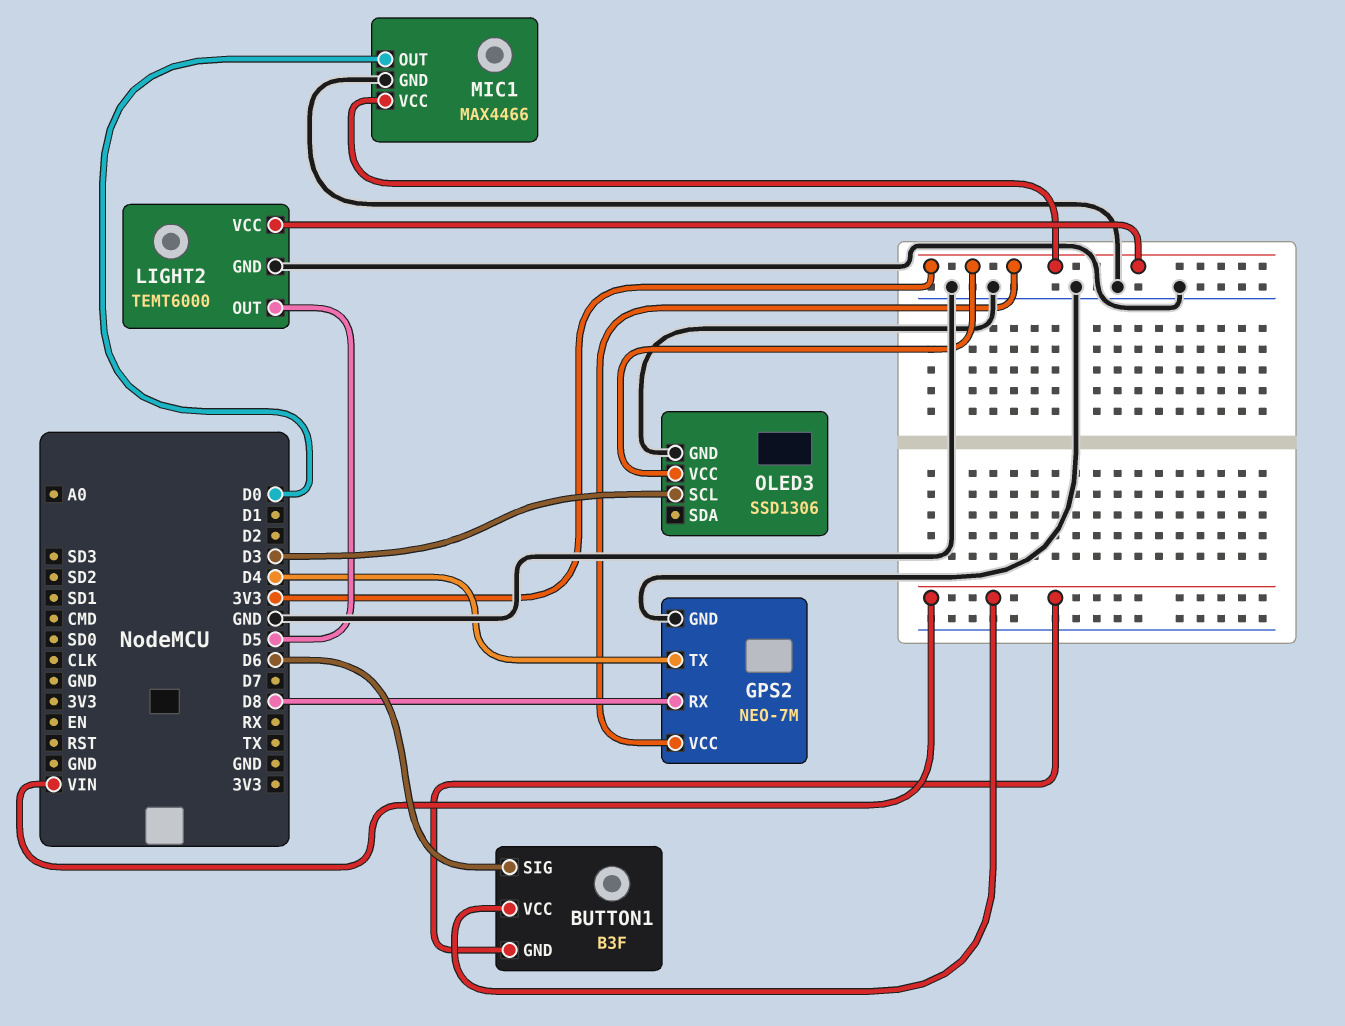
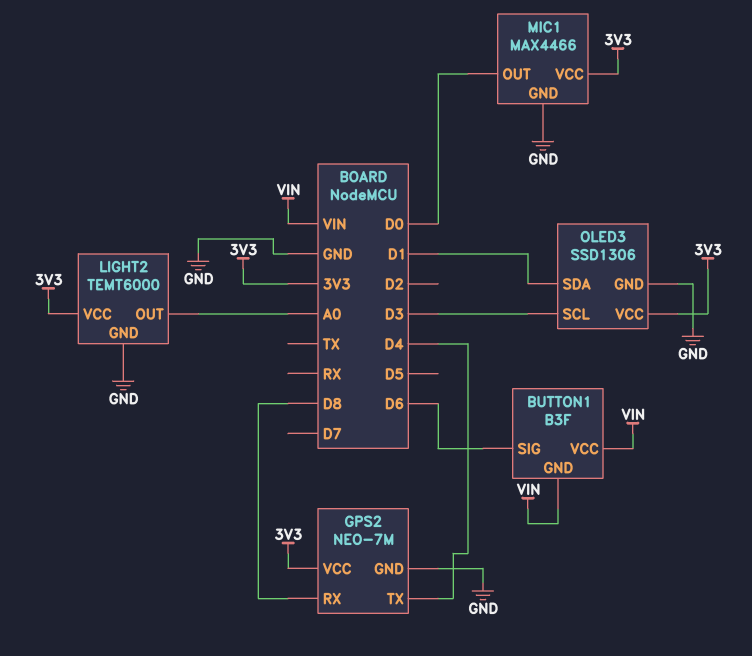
LIGHT2 pin OUT: D5 -> A0
OLED3 pin SDA: none -> D1

